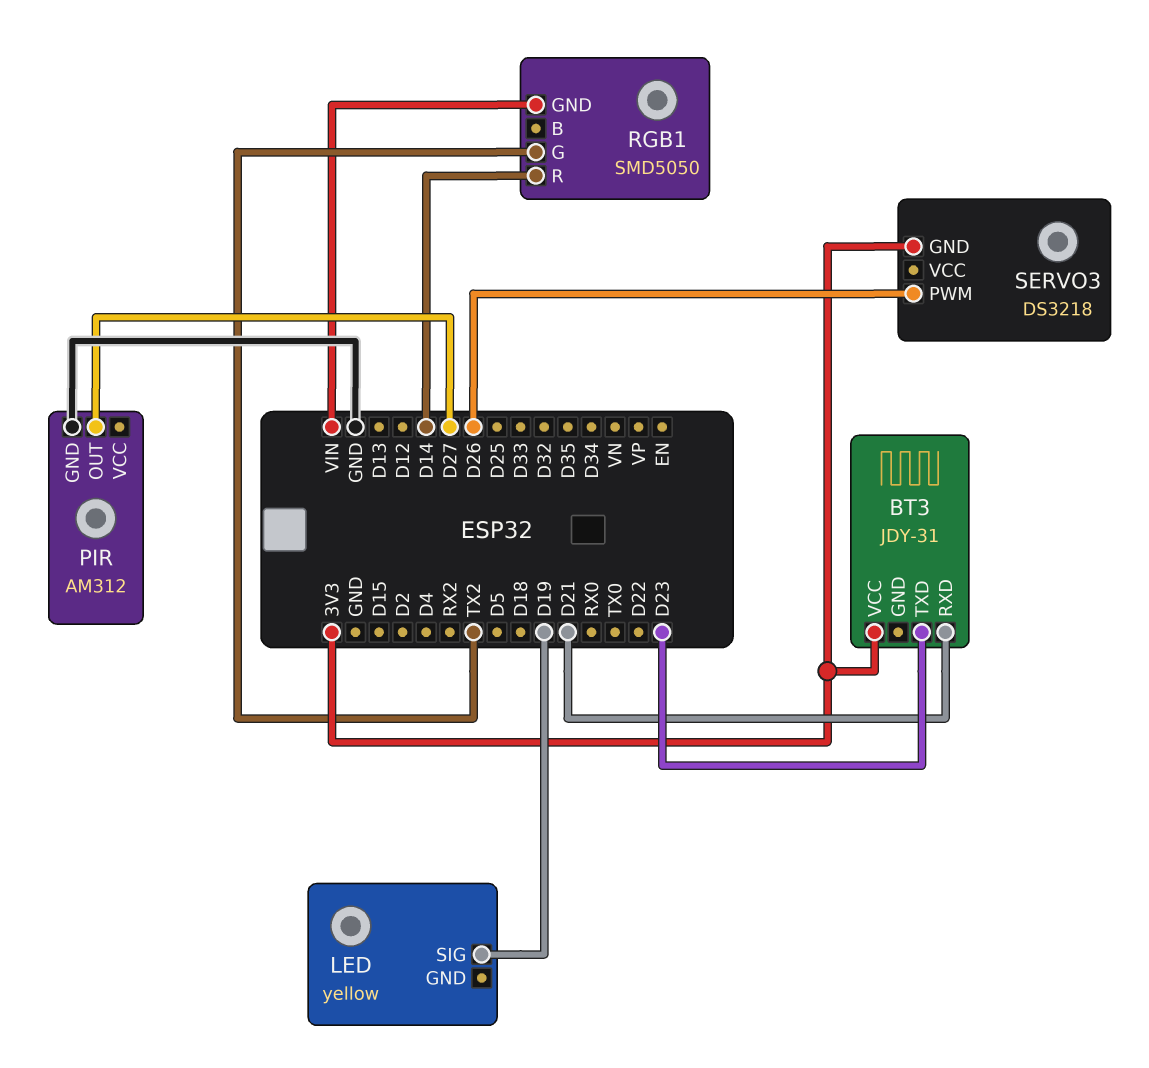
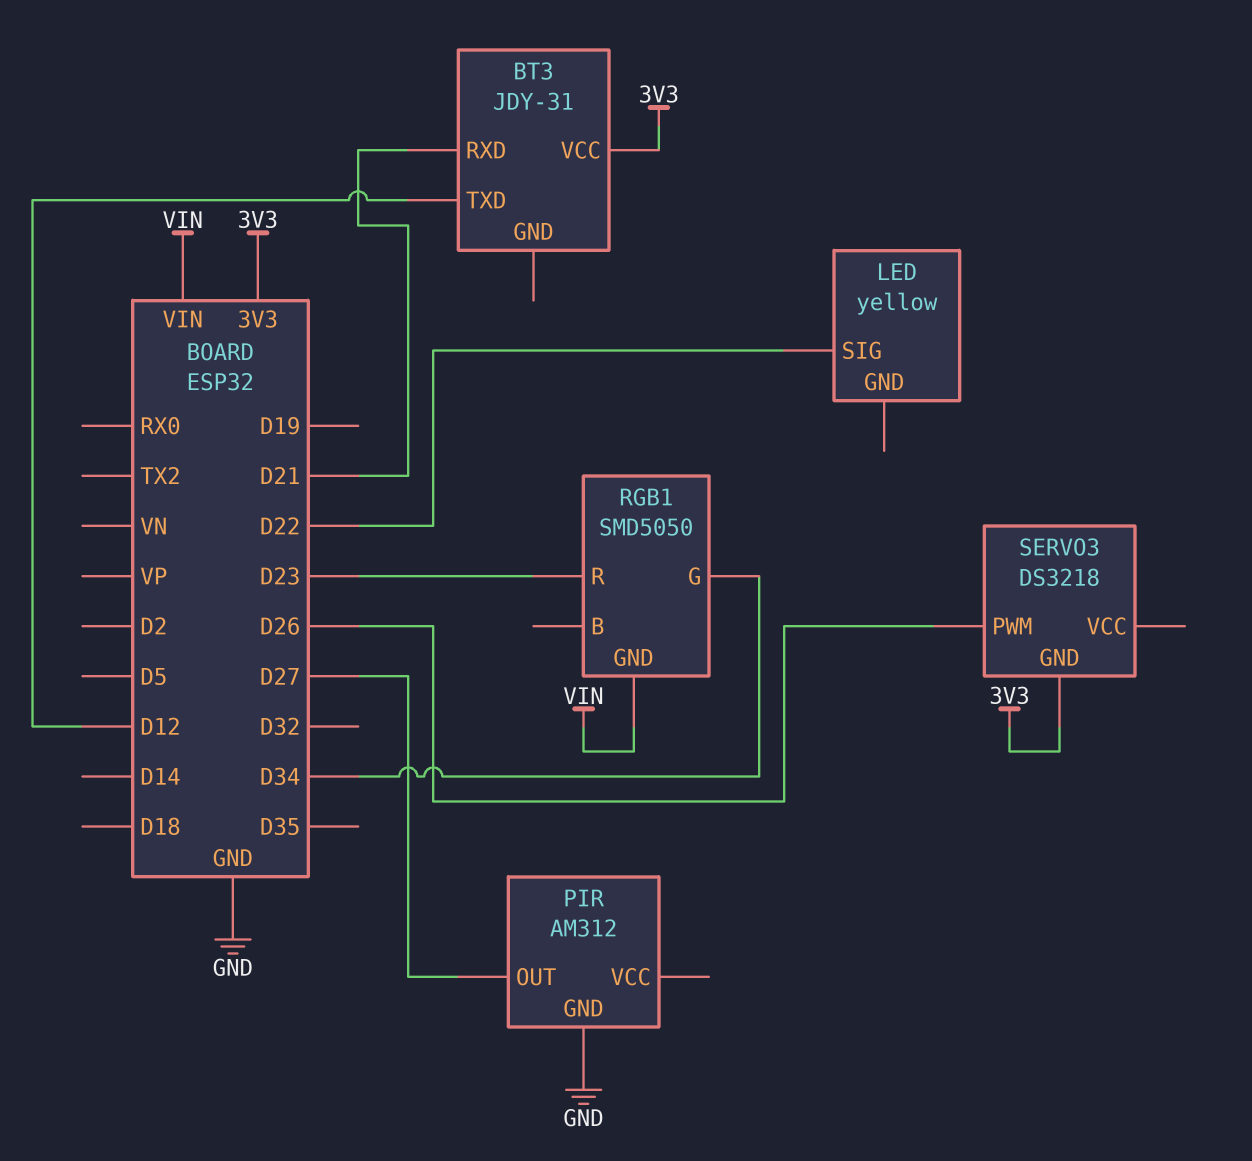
BT3 pin TXD: D23 -> D12
LED pin SIG: D19 -> D22
RGB1 pin G: TX2 -> D34
RGB1 pin R: D14 -> D23

